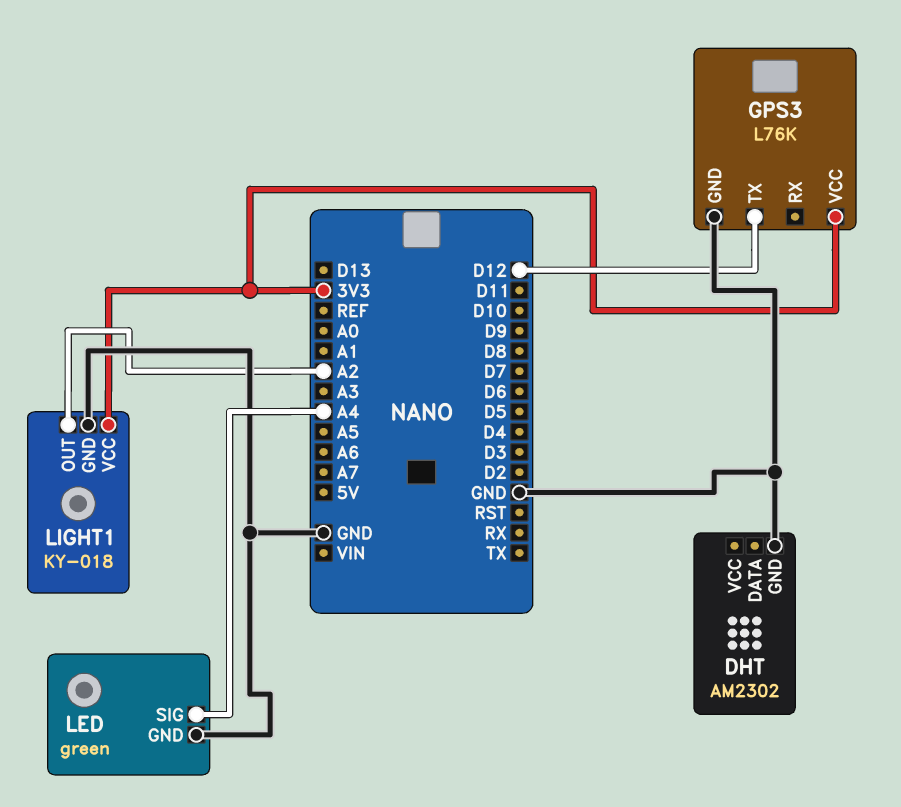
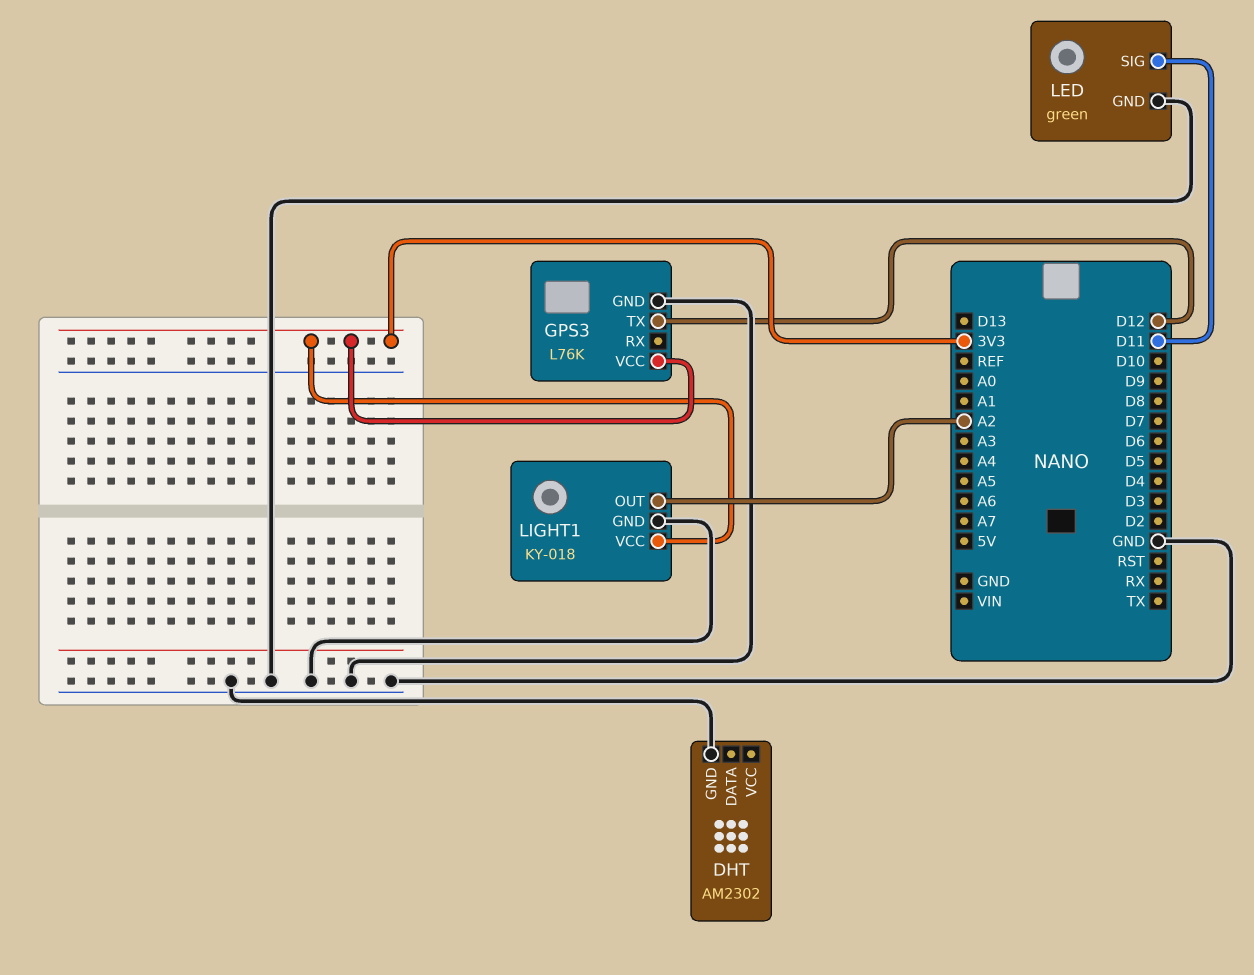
LED pin SIG: A4 -> D11

